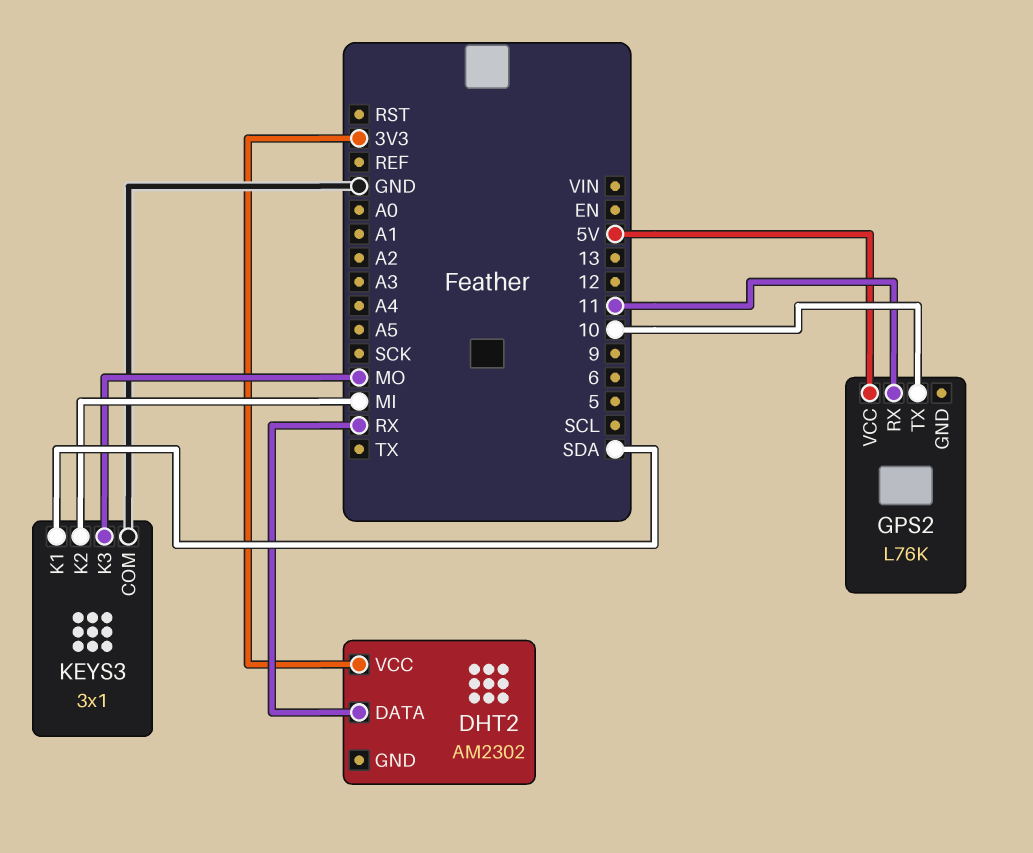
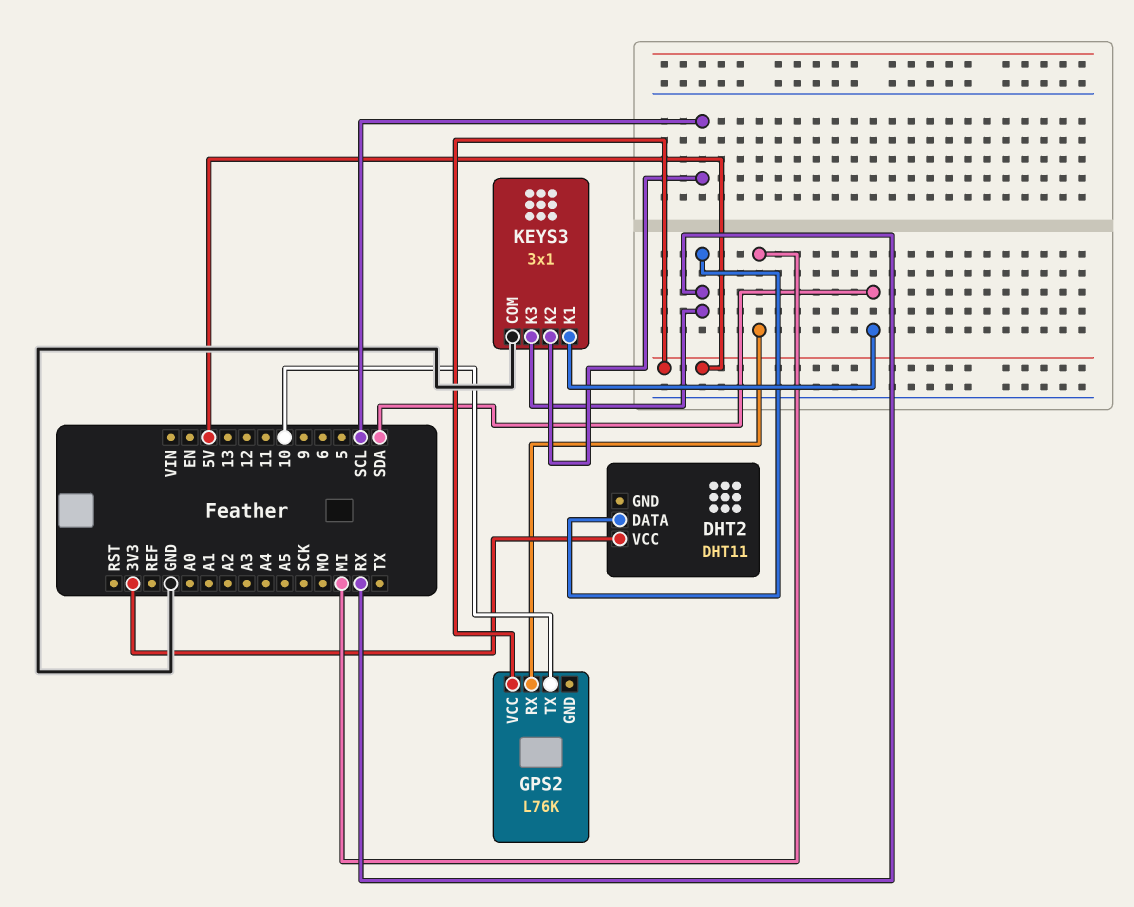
DHT2: AM2302 -> DHT11
GPS2 pin RX: 11 -> MI
KEYS3 pin K2: MI -> SCL
KEYS3 pin K3: MO -> RX

